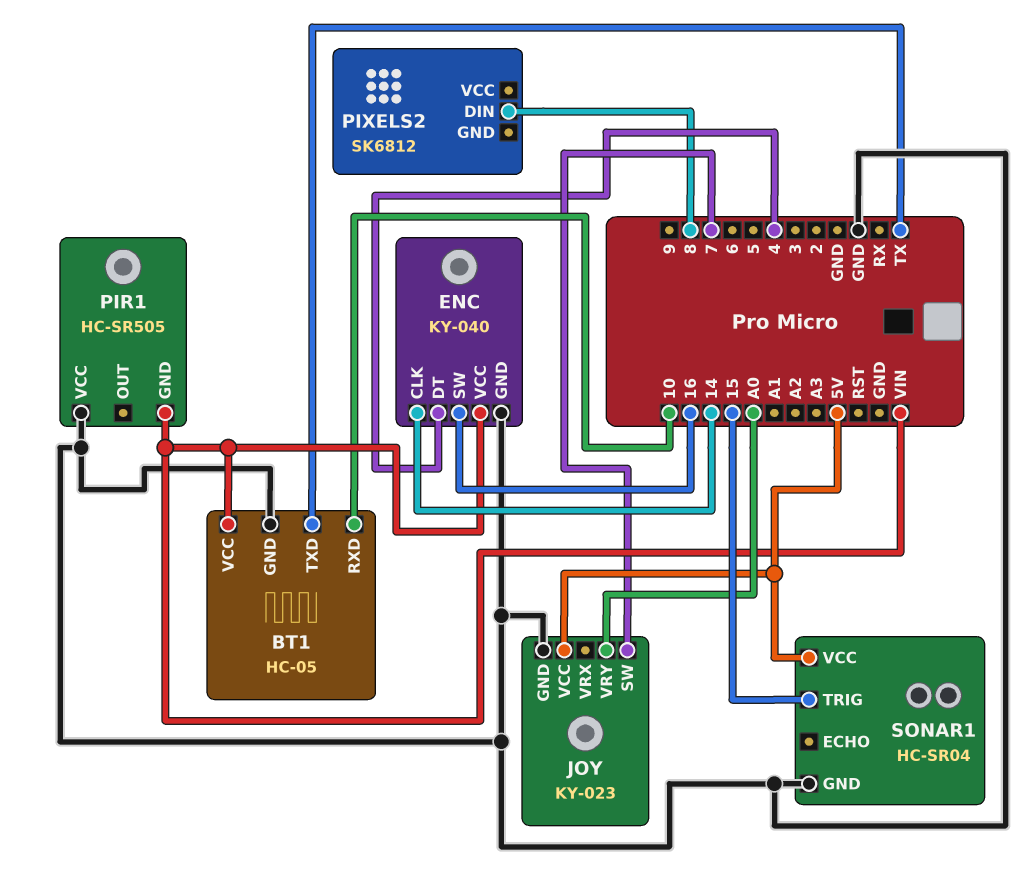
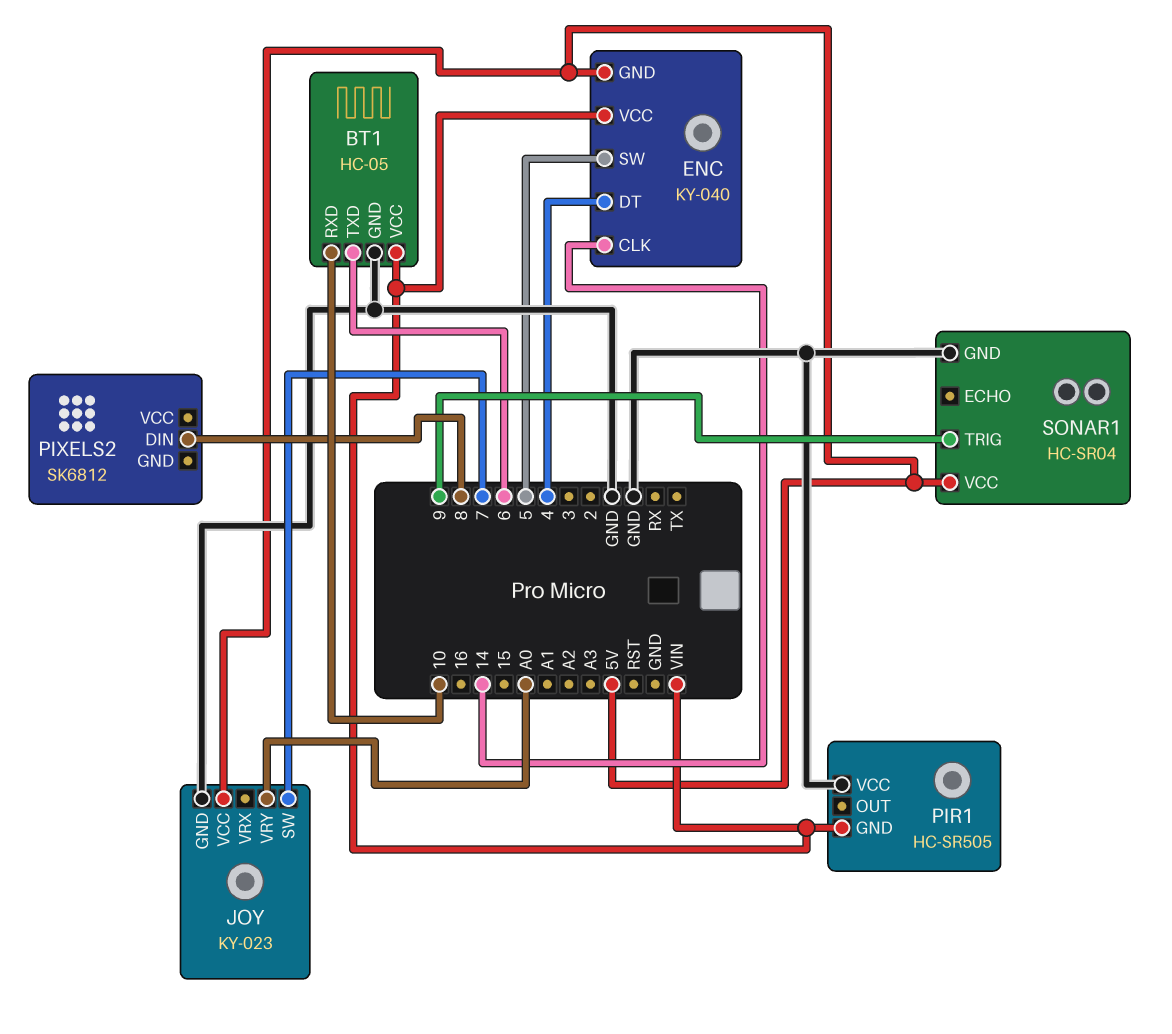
BT1 pin TXD: TX -> 6
ENC pin GND: GND -> 5V
ENC pin SW: 16 -> 5
SONAR1 pin TRIG: 15 -> 9

